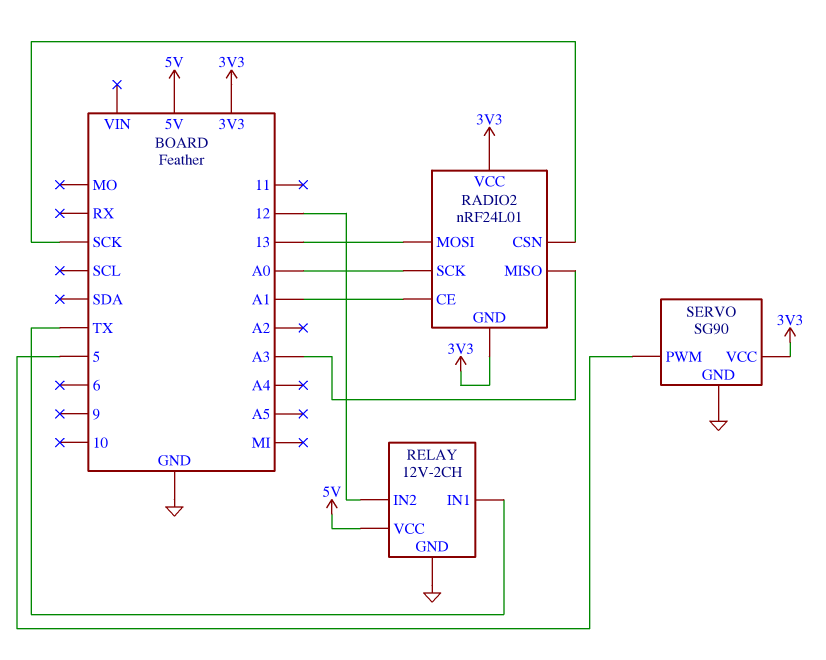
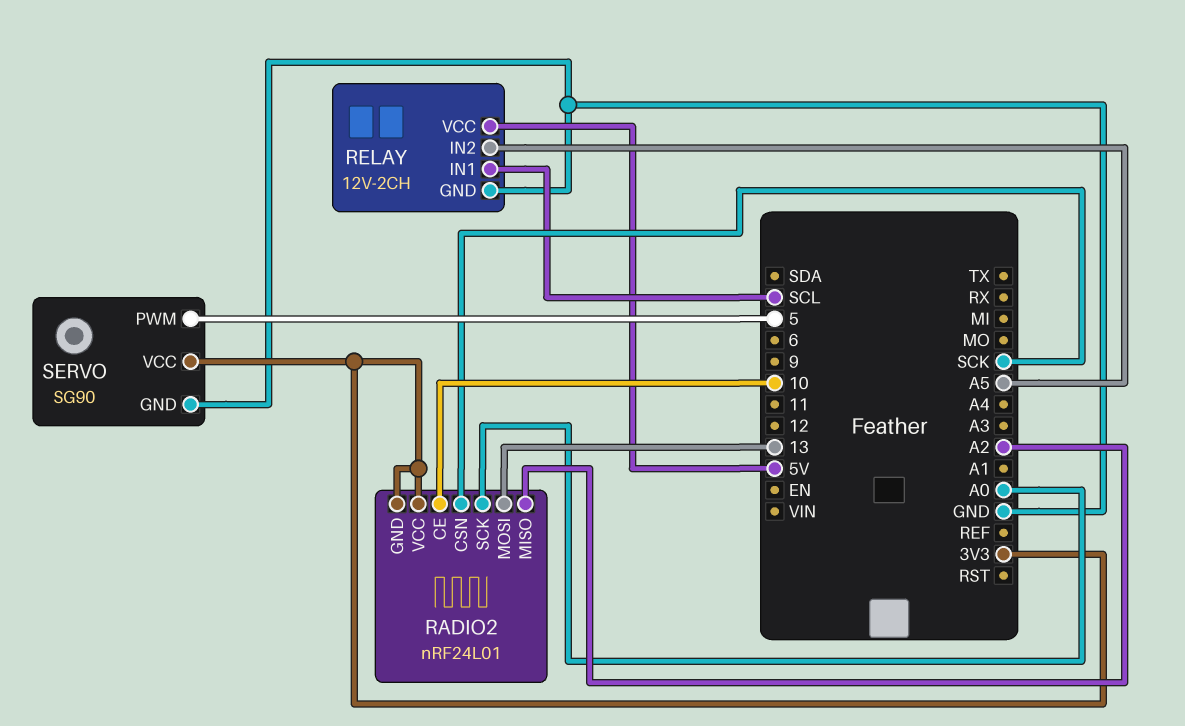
RADIO2 pin CE: A1 -> 10
RADIO2 pin MISO: A3 -> A2
RELAY pin IN1: TX -> SCL
RELAY pin IN2: 12 -> A5

